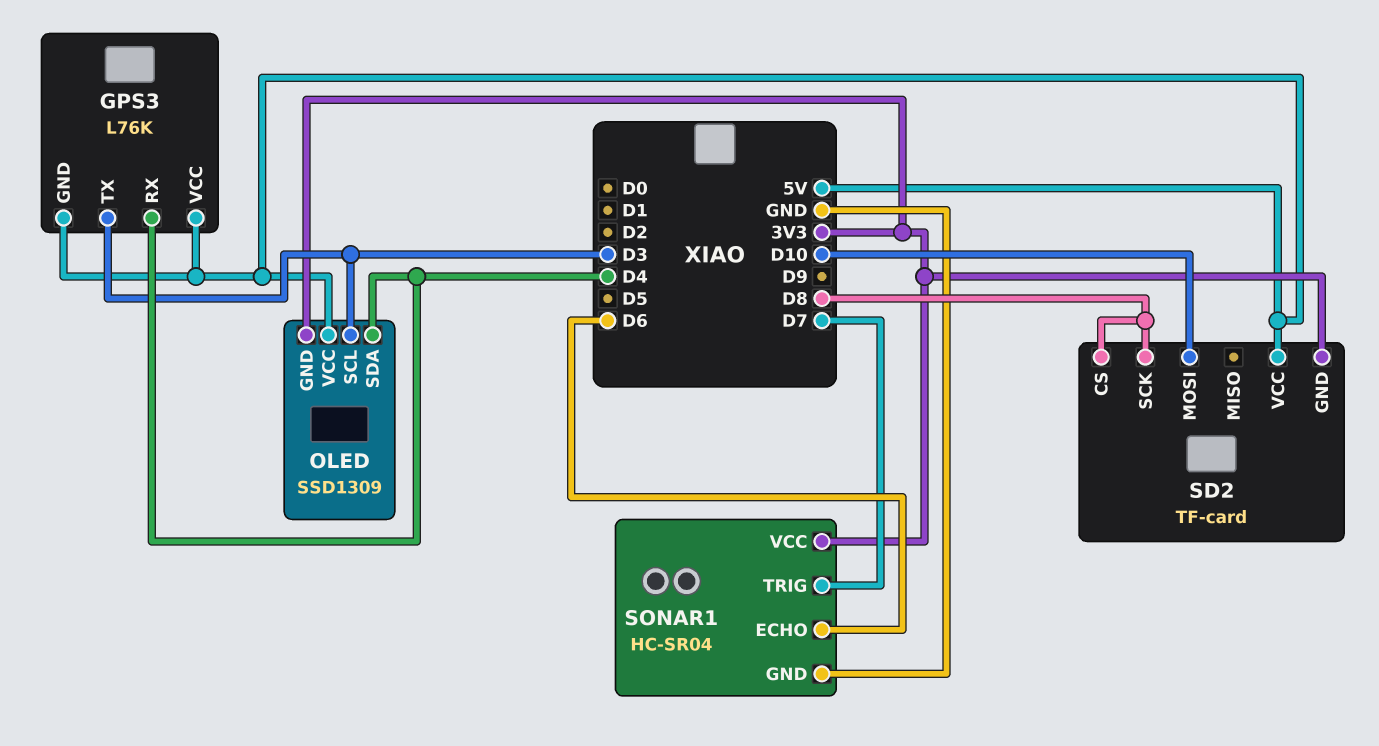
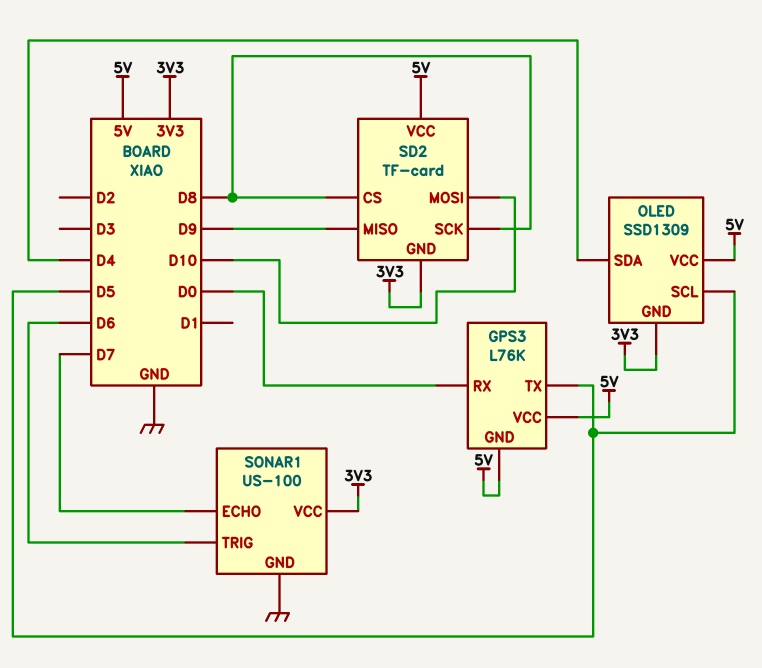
GPS3 pin RX: D4 -> D0
GPS3 pin TX: D3 -> D5
OLED pin SCL: D3 -> D5
SD2 pin MISO: none -> D9
SONAR1: HC-SR04 -> US-100
SONAR1 pin ECHO: D6 -> D7
SONAR1 pin TRIG: D7 -> D6

